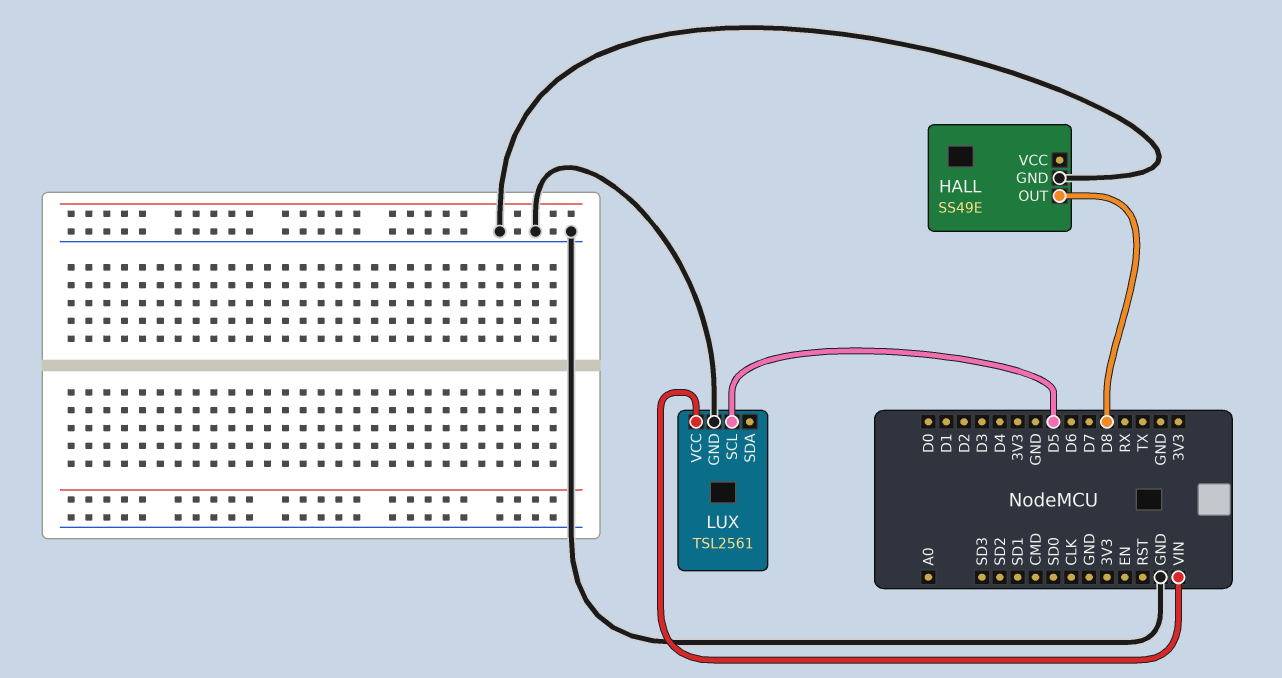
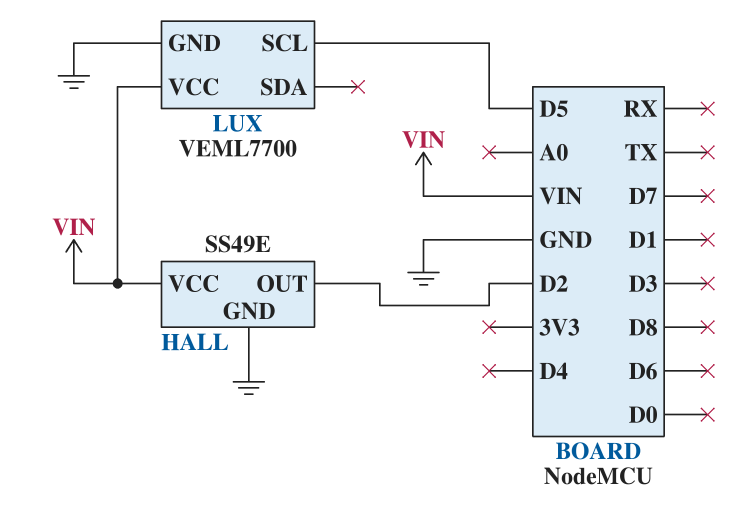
HALL pin OUT: D8 -> D2
HALL pin VCC: none -> VIN
LUX: TSL2561 -> VEML7700

